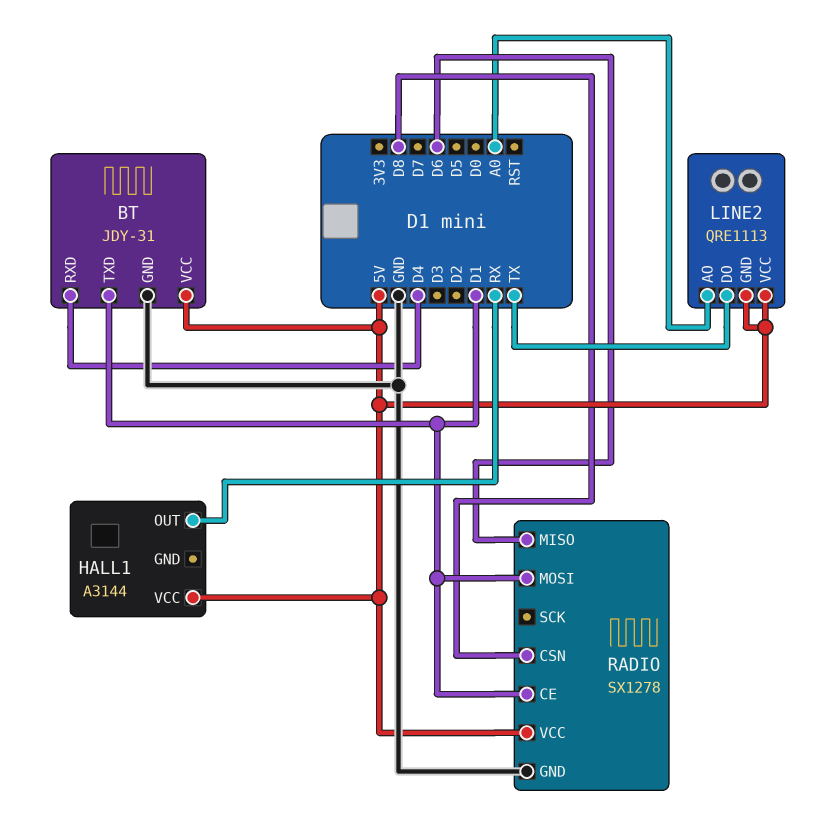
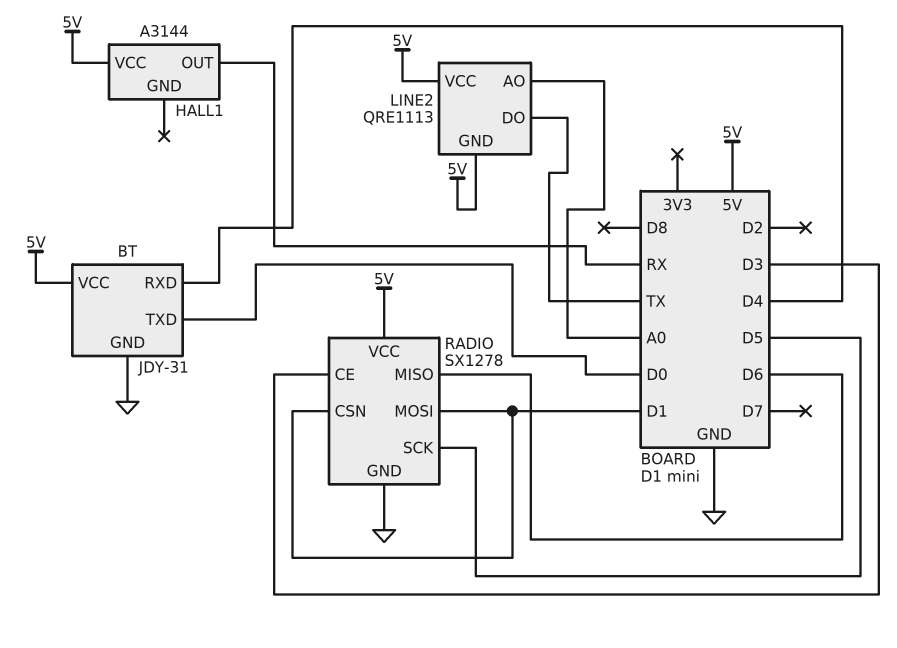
BT pin TXD: D1 -> D0
RADIO pin CE: D1 -> D3
RADIO pin CSN: D8 -> D1
RADIO pin SCK: none -> D5

